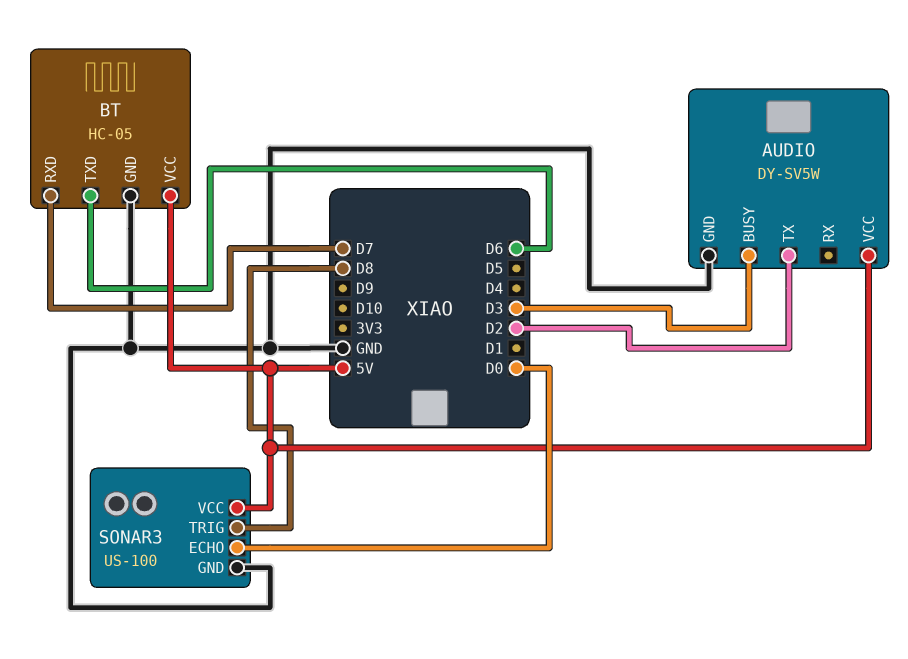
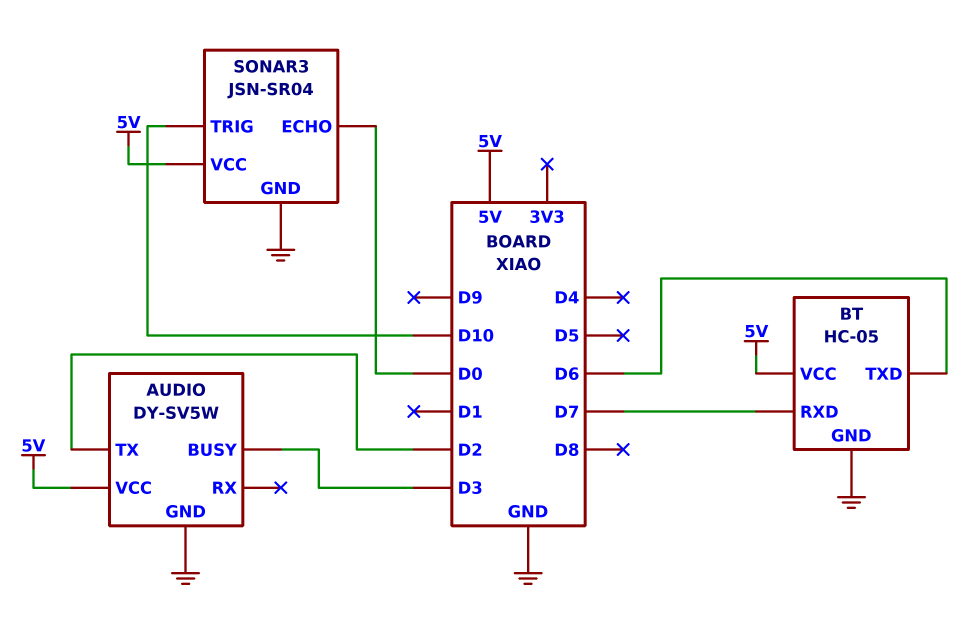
SONAR3: US-100 -> JSN-SR04
SONAR3 pin TRIG: D8 -> D10

